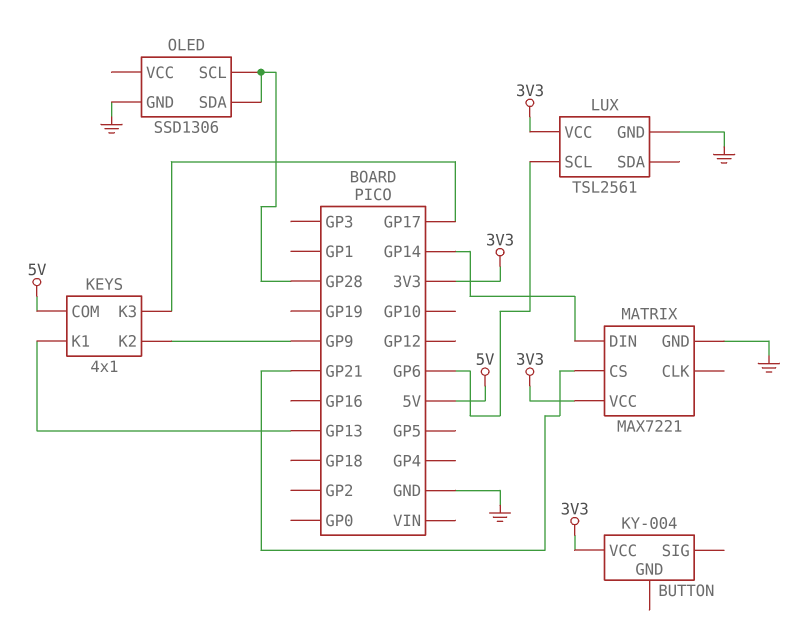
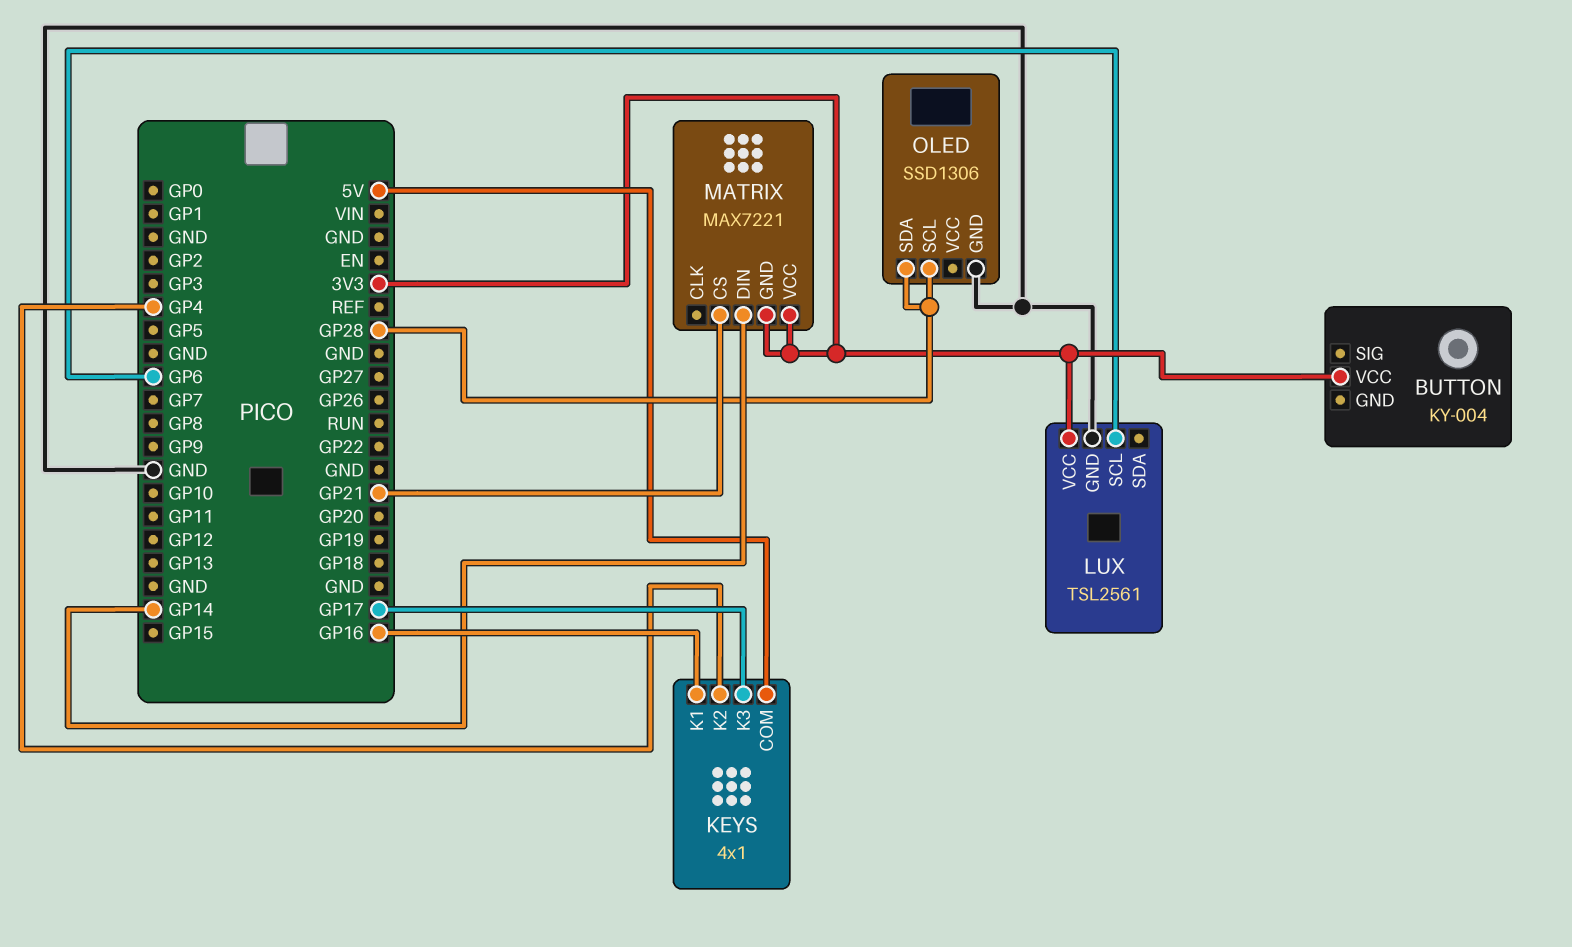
KEYS pin K1: GP13 -> GP16
KEYS pin K2: GP9 -> GP4
MATRIX pin GND: GND -> 3V3

